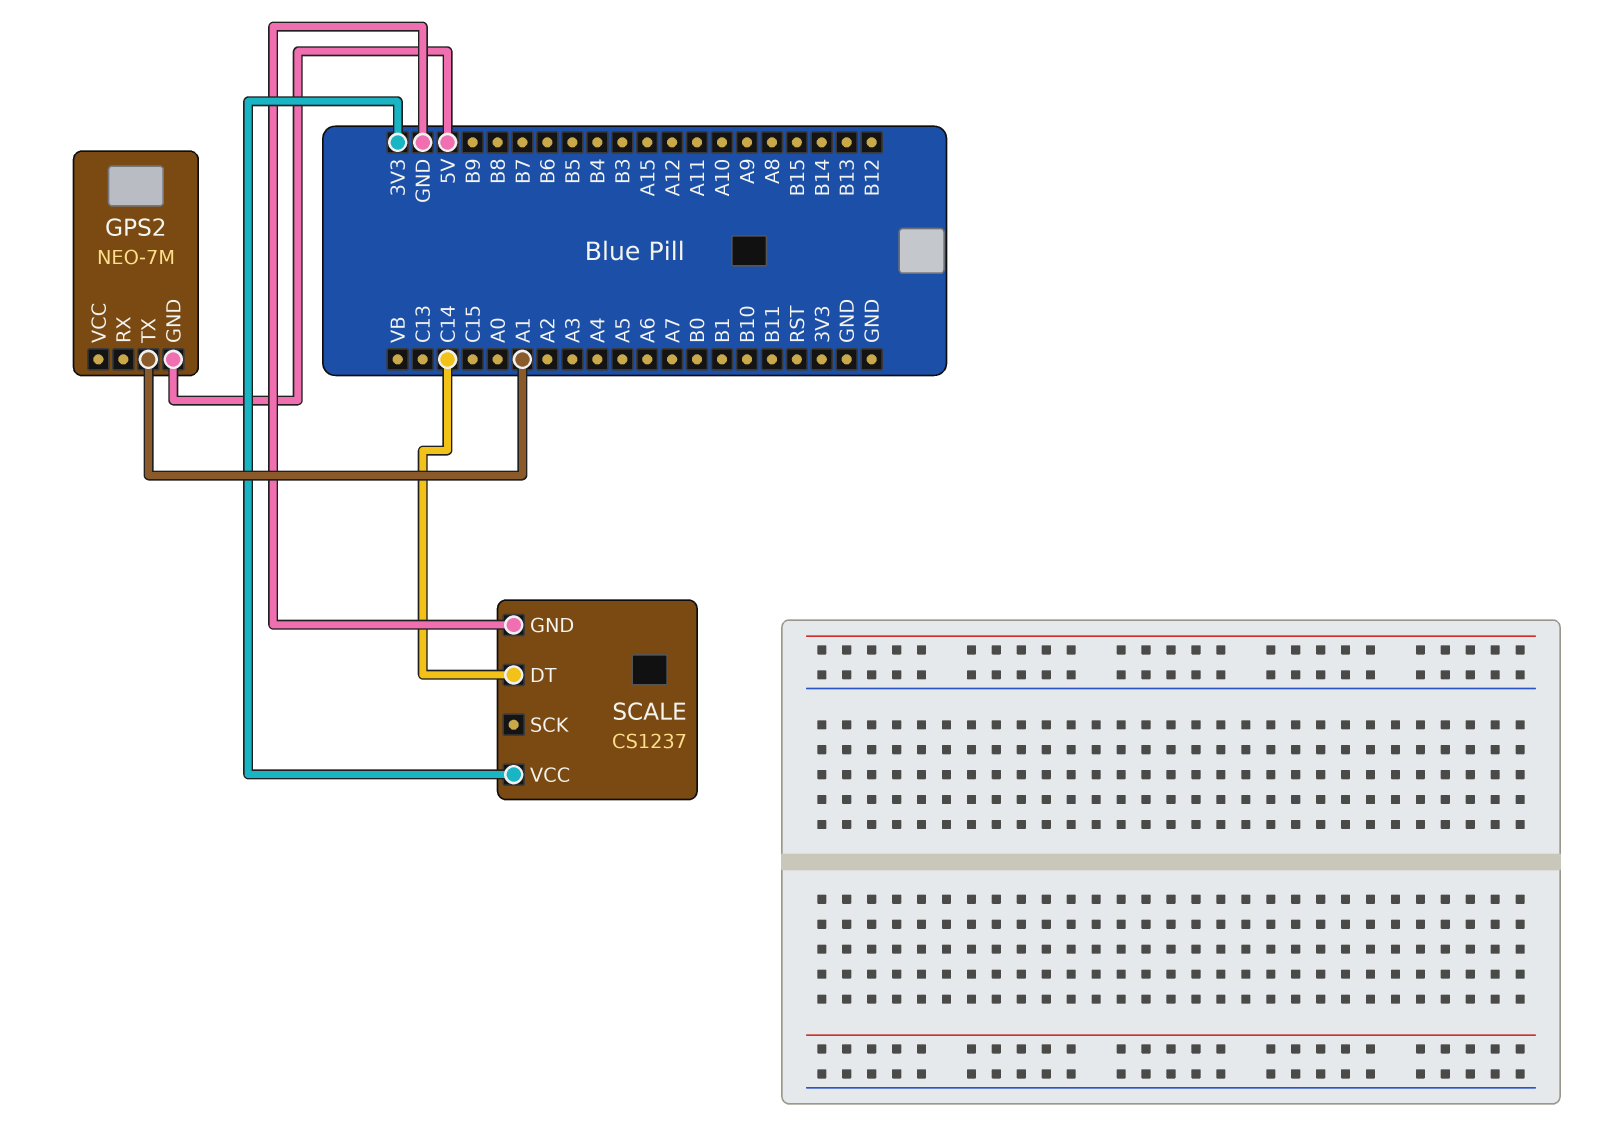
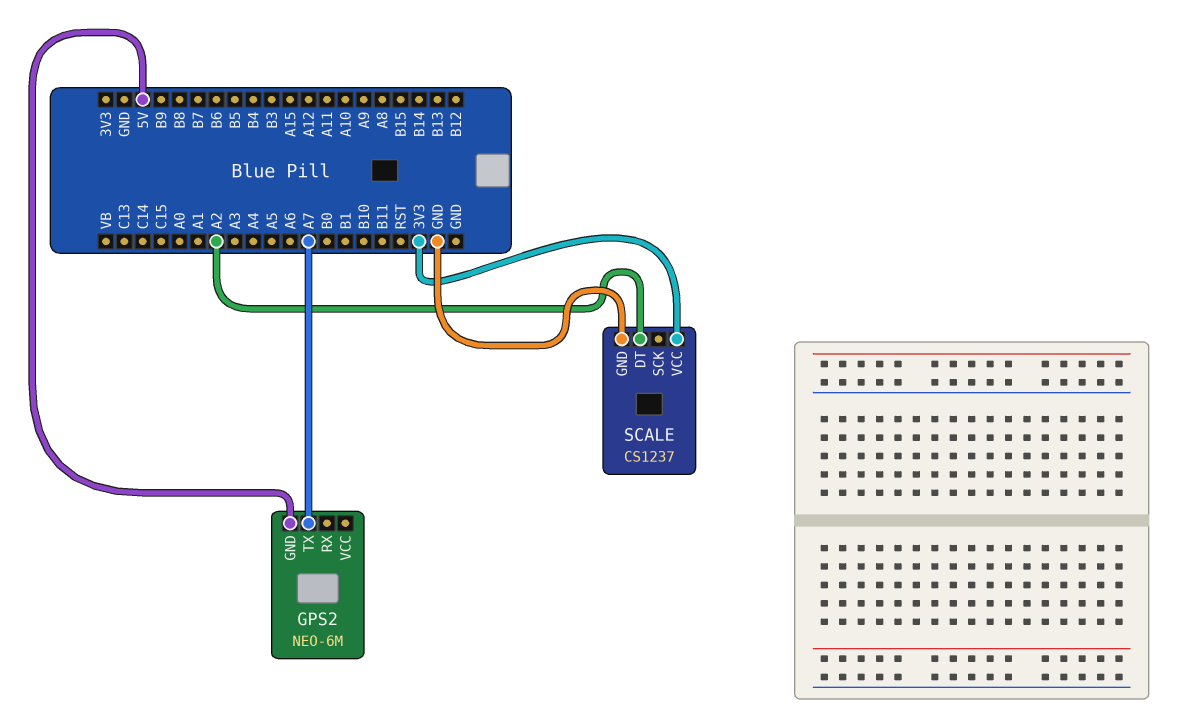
GPS2: NEO-7M -> NEO-6M
GPS2 pin TX: A1 -> A7
SCALE pin DT: C14 -> A2

